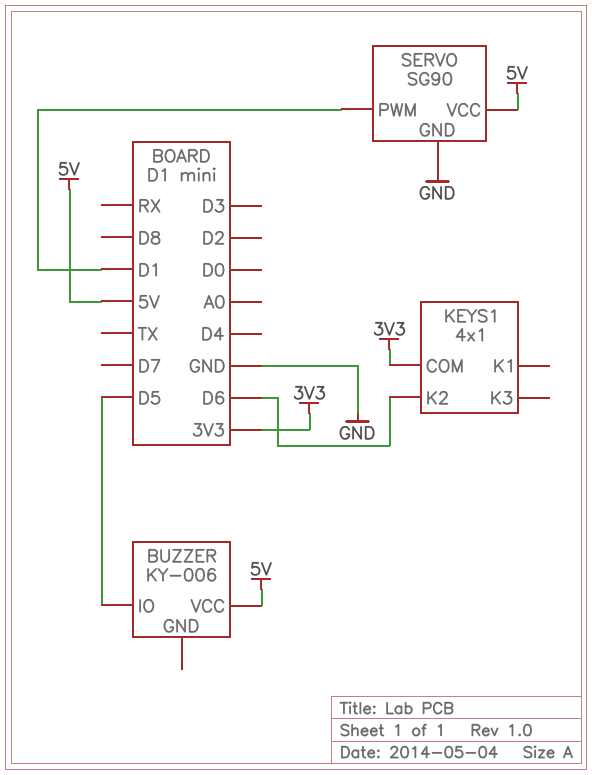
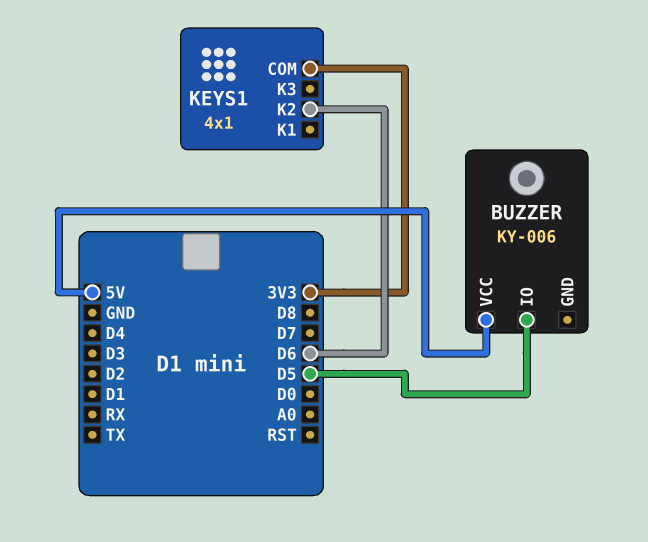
SERVO: SG90 -> none
SERVO pin GND: GND -> none
SERVO pin PWM: D1 -> none
SERVO pin VCC: 5V -> none

